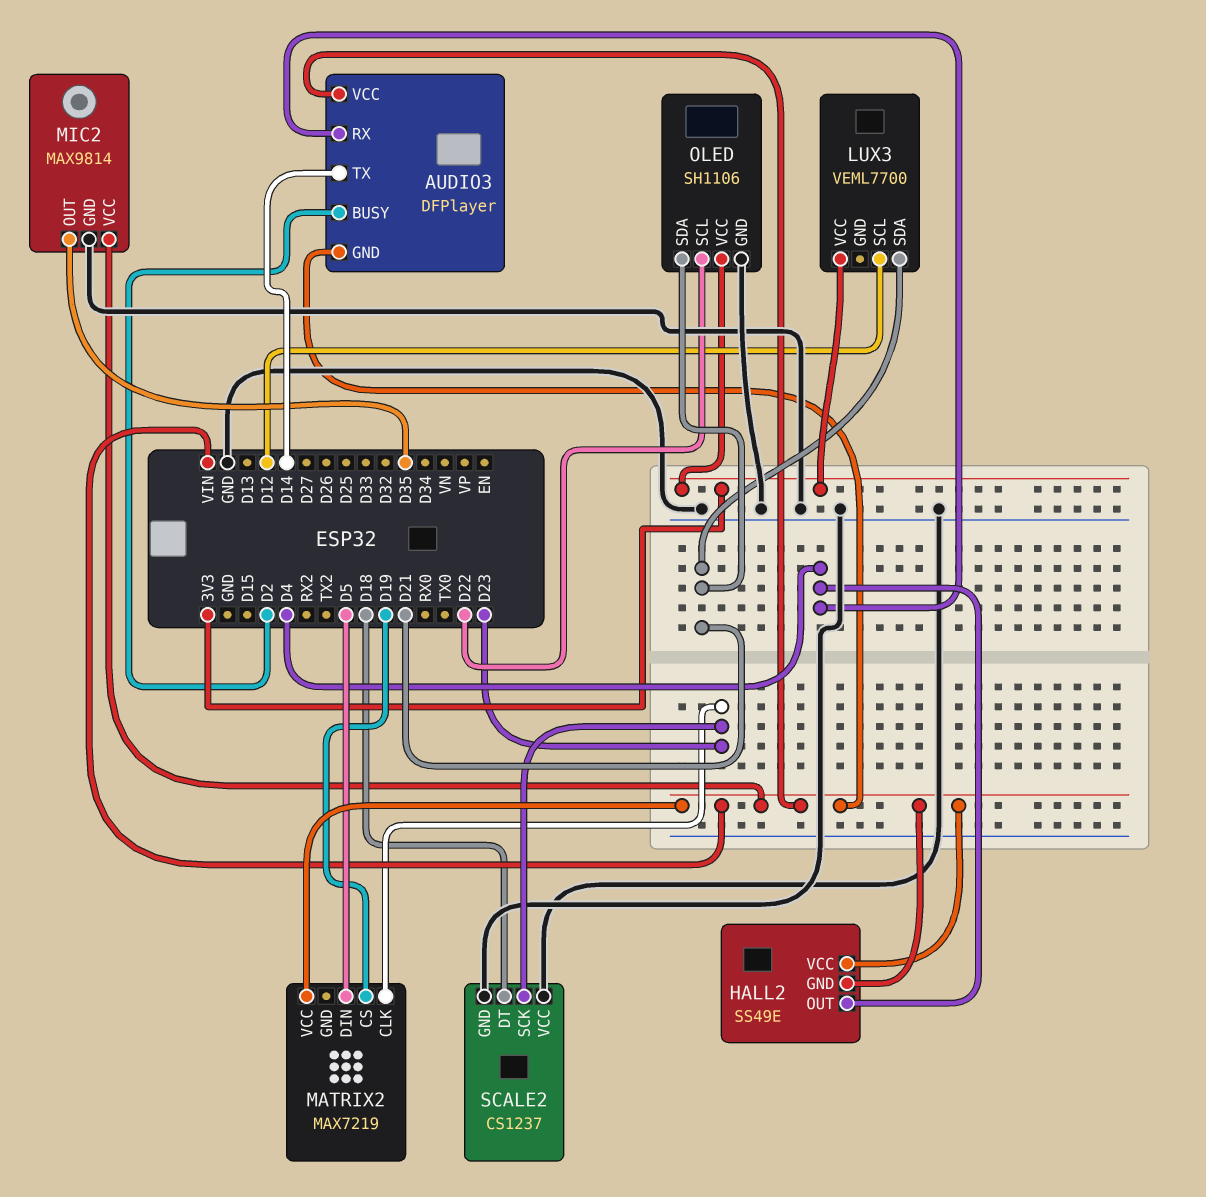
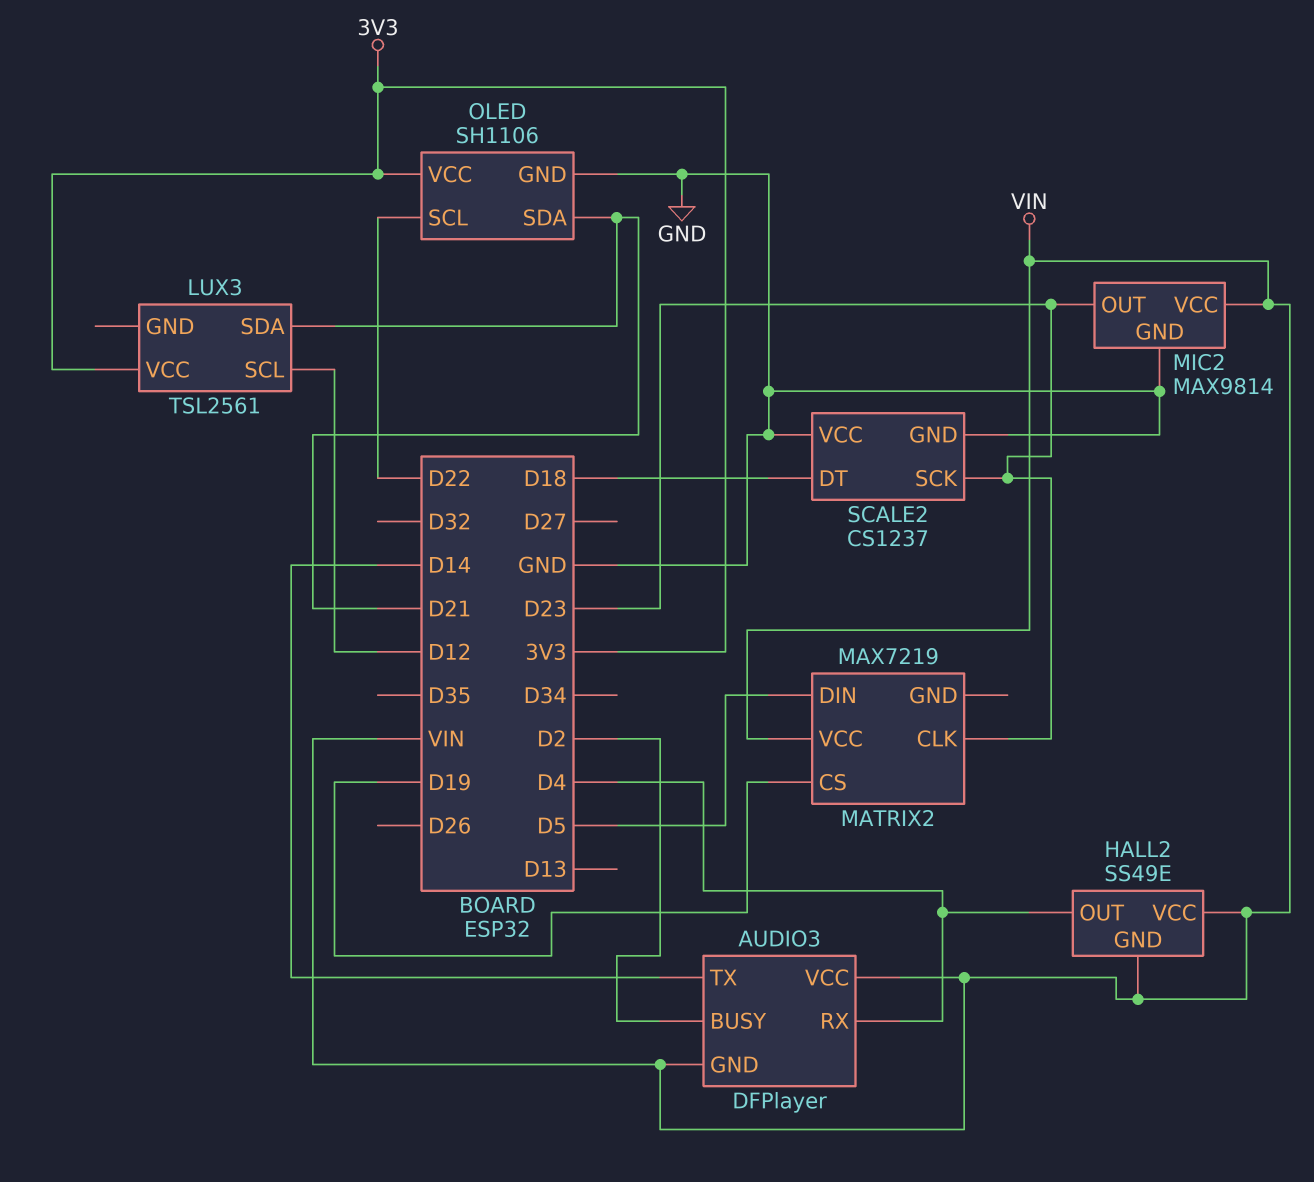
LUX3: VEML7700 -> TSL2561
MIC2 pin OUT: D35 -> D23

